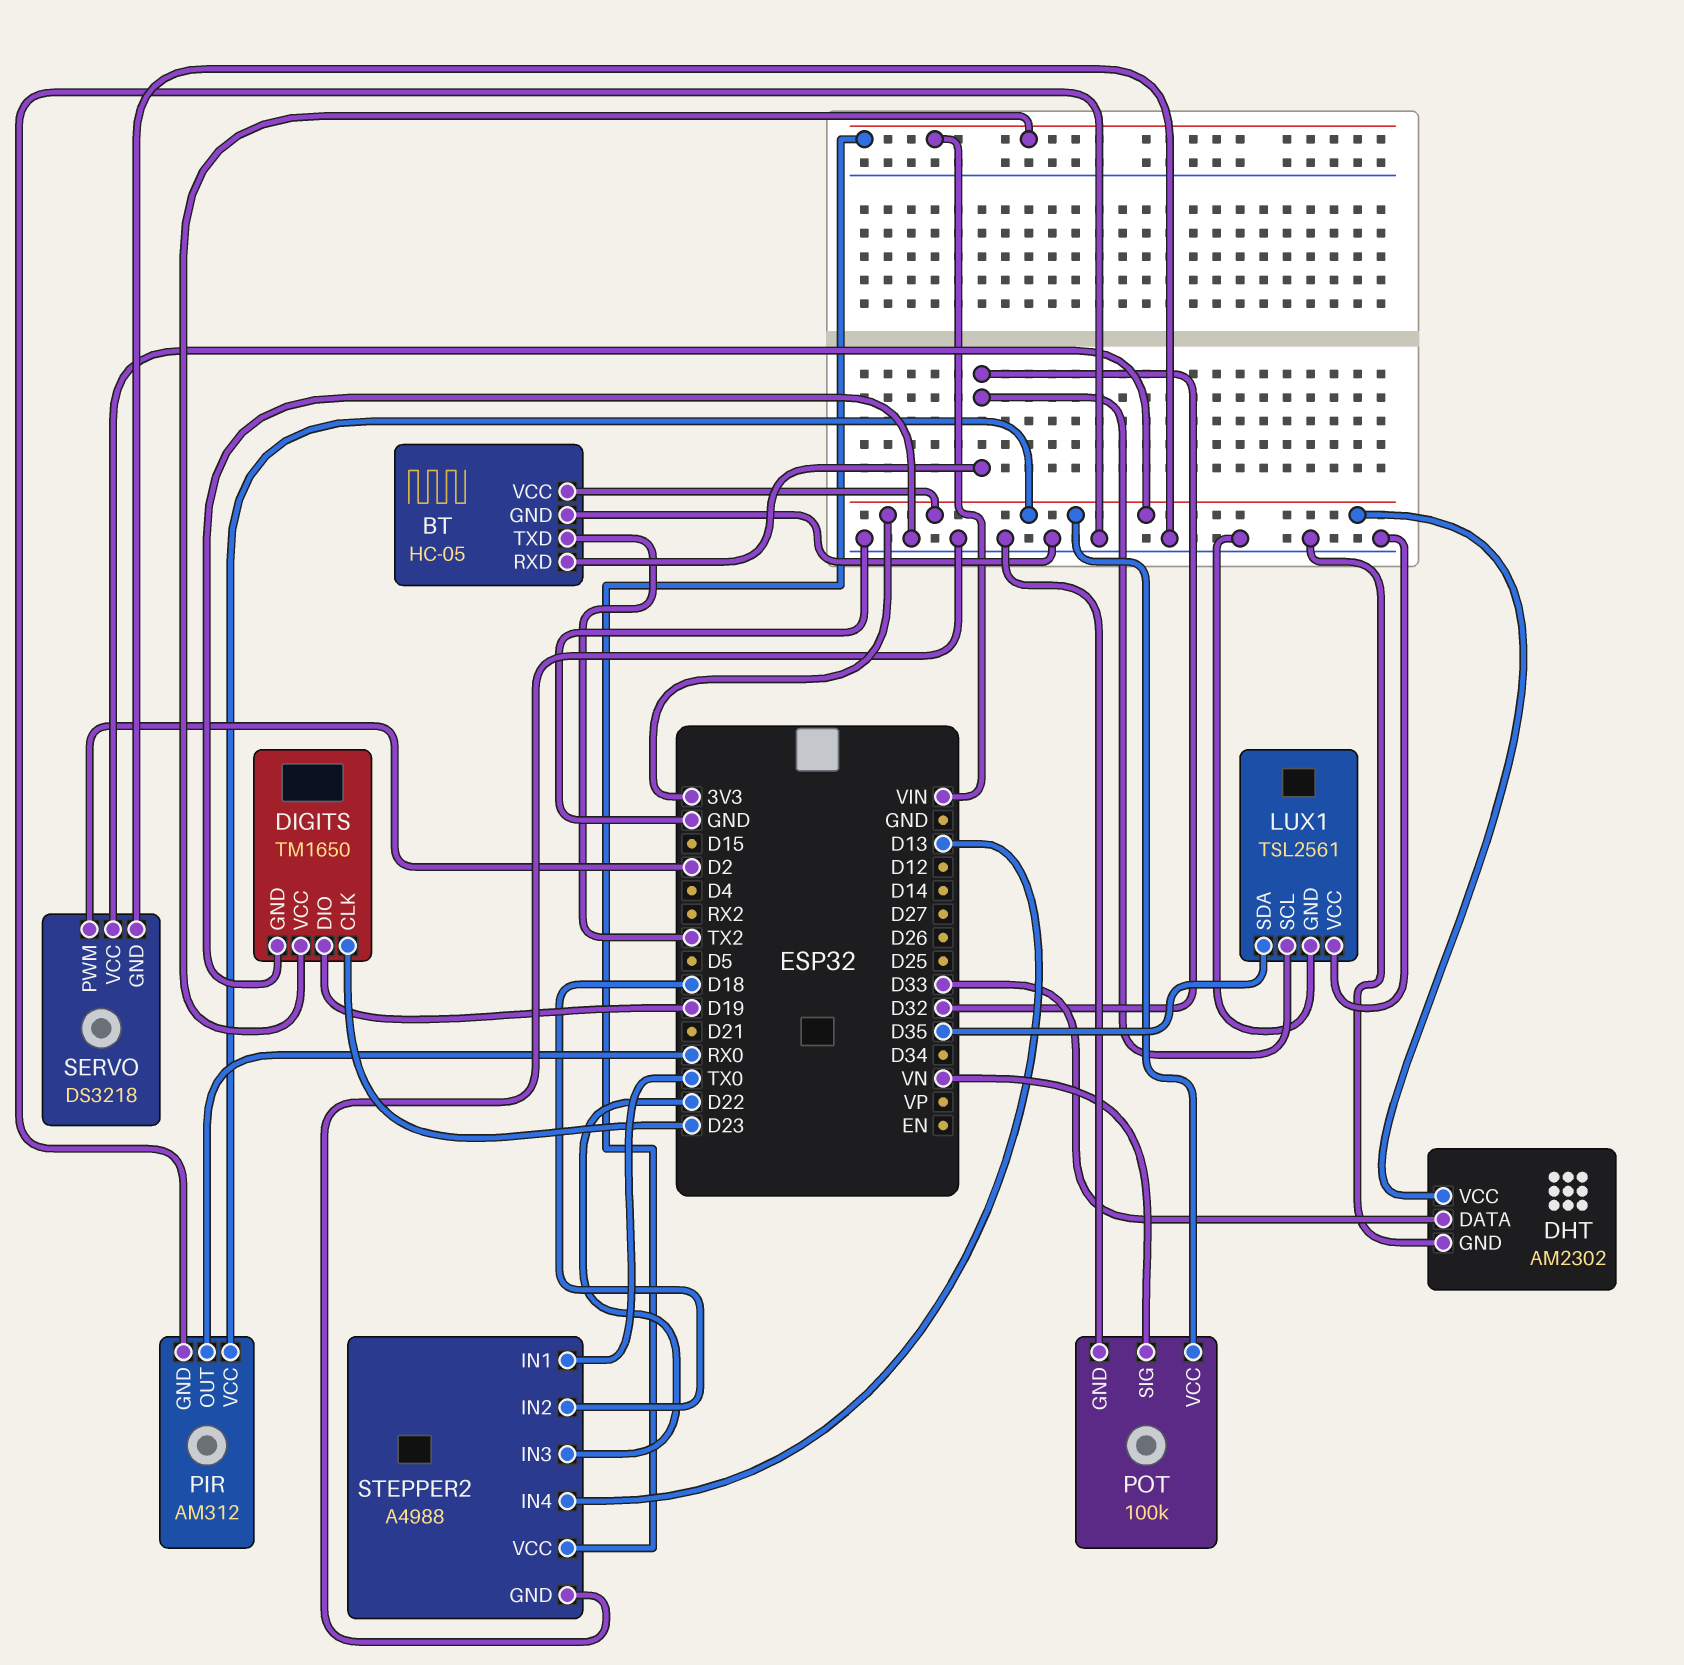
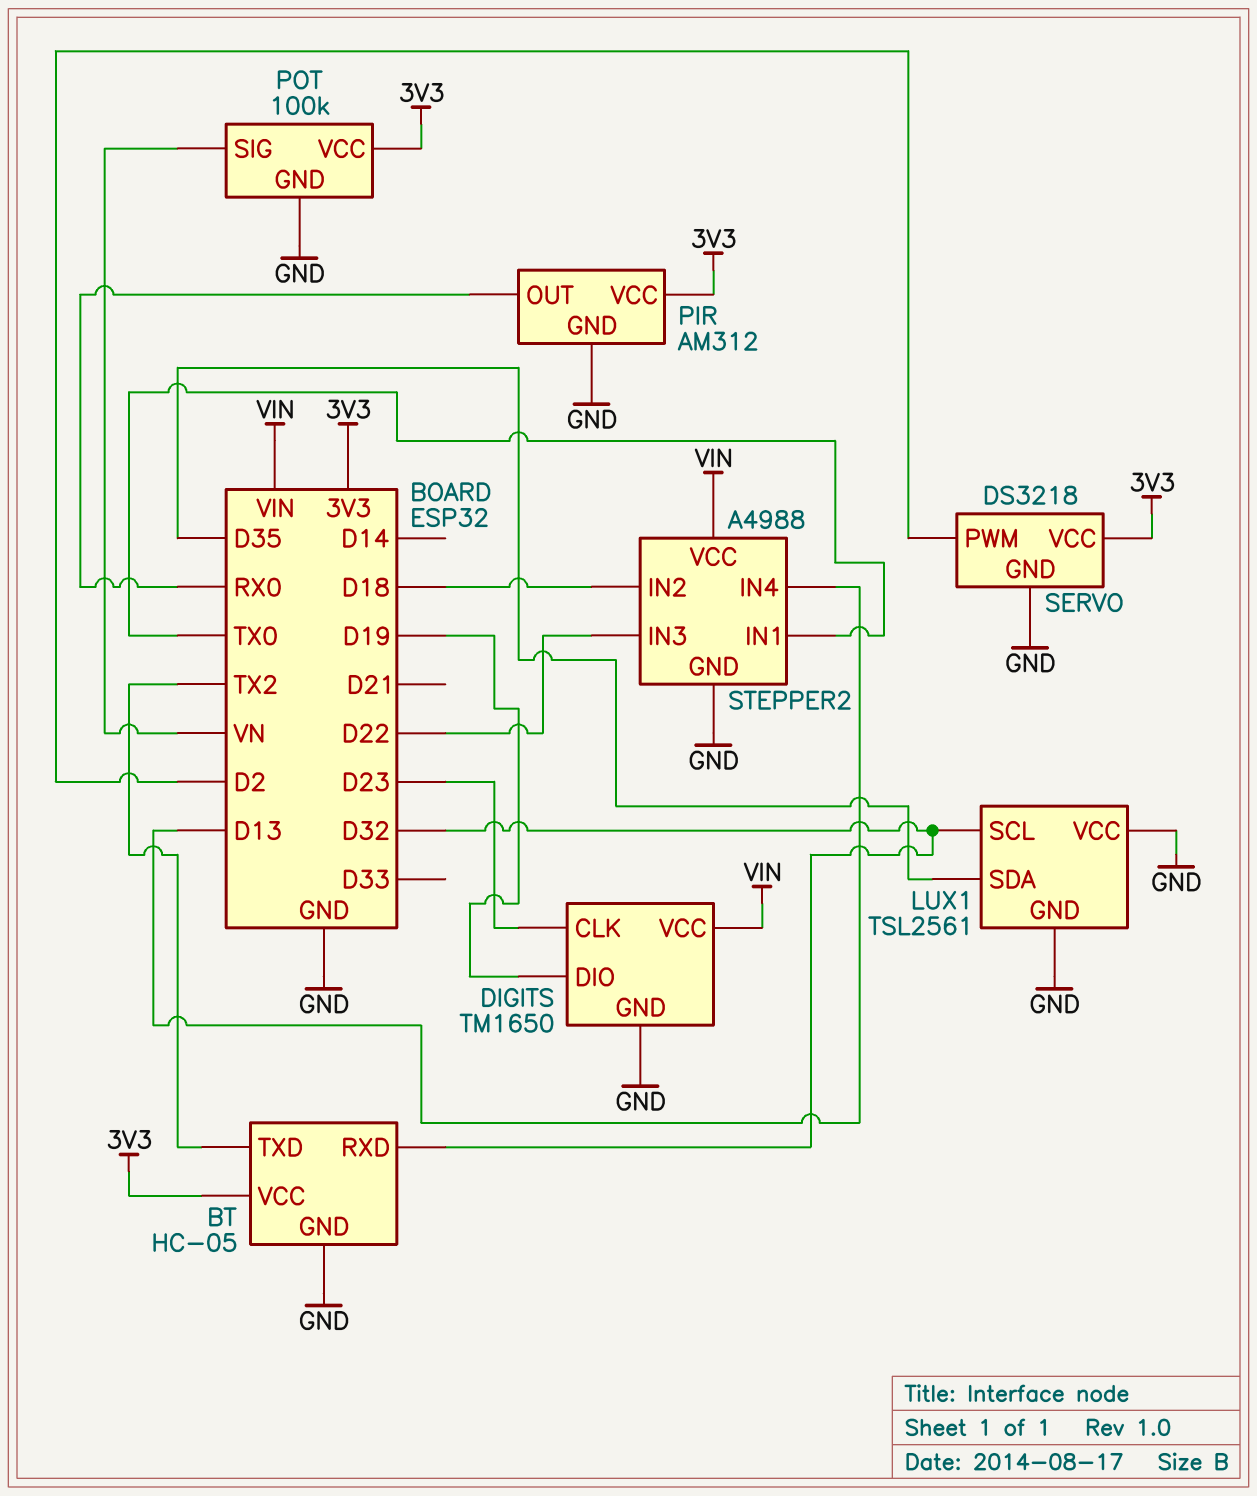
DHT: AM2302 -> none
DHT pin DATA: D33 -> none
DHT pin GND: GND -> none
DHT pin VCC: 3V3 -> none

